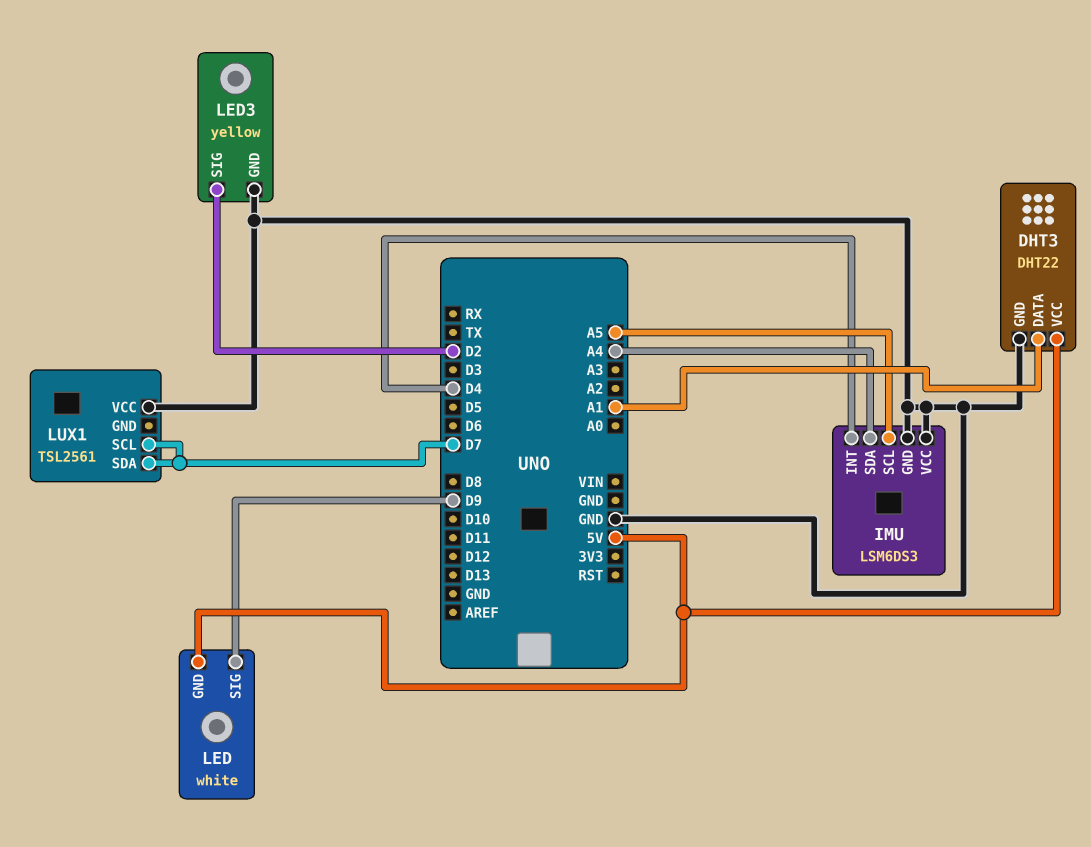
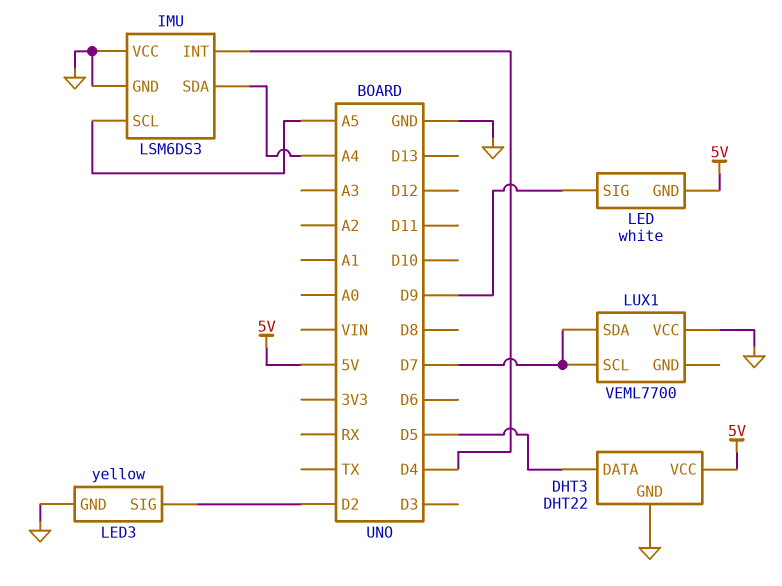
DHT3 pin DATA: A1 -> D5
LUX1: TSL2561 -> VEML7700

